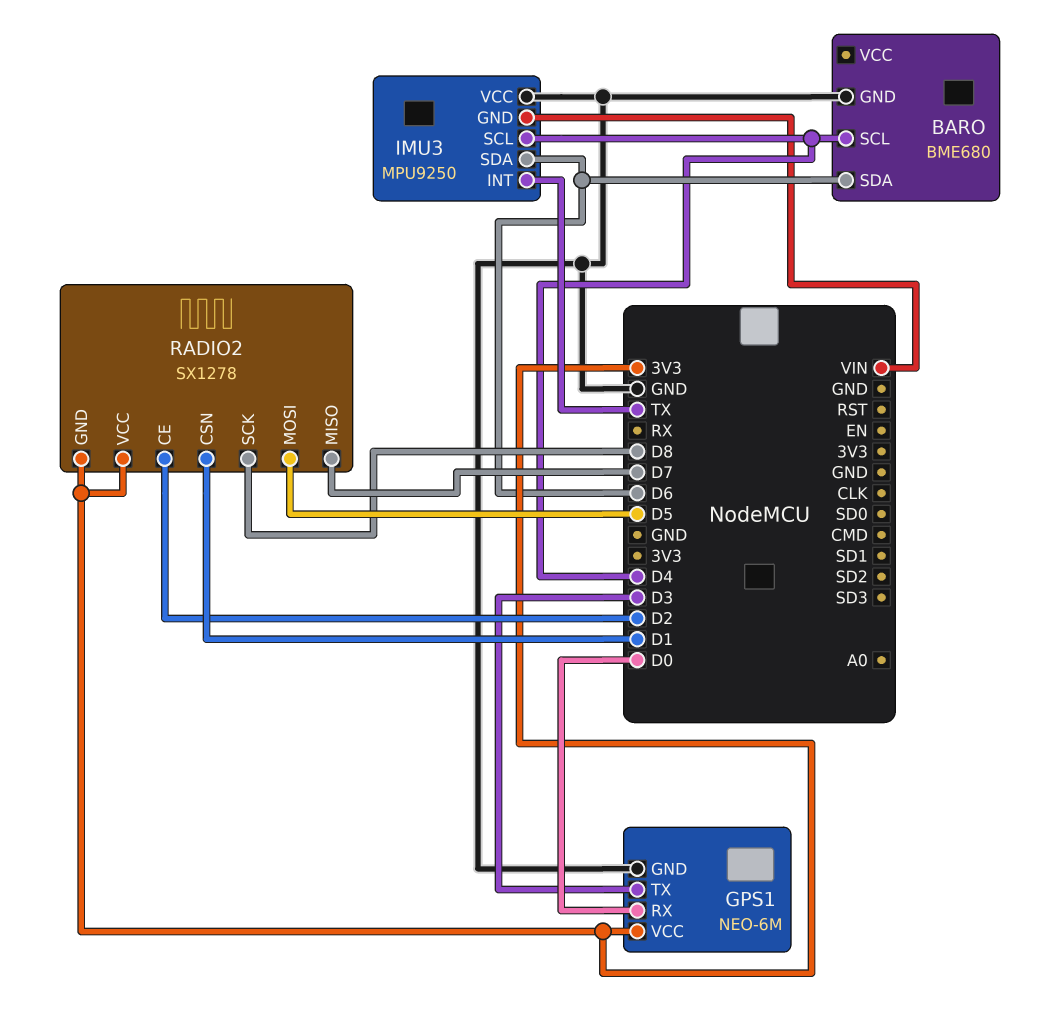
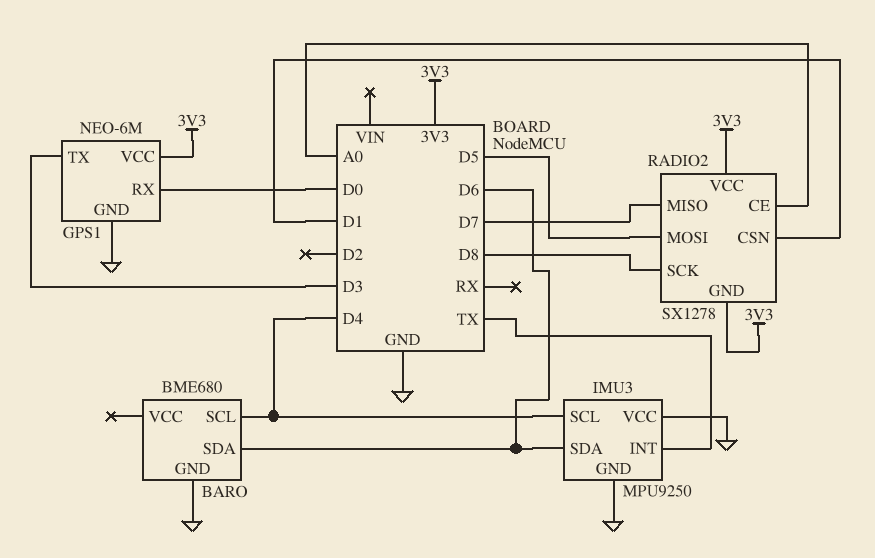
IMU3 pin GND: VIN -> GND
RADIO2 pin CE: D2 -> A0

